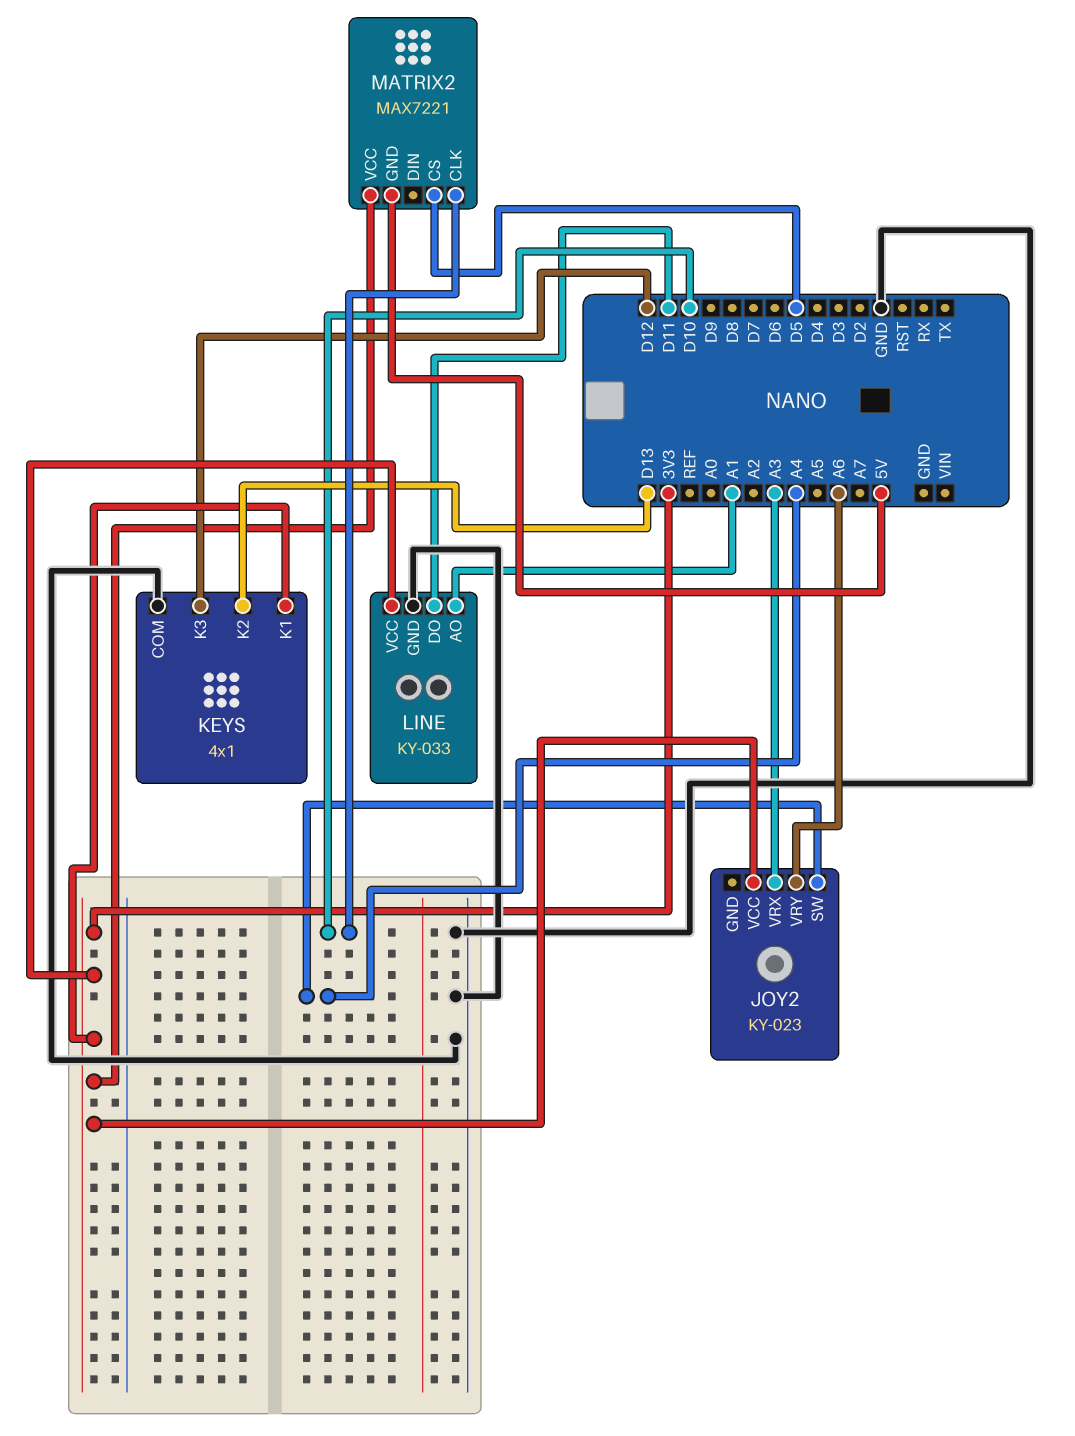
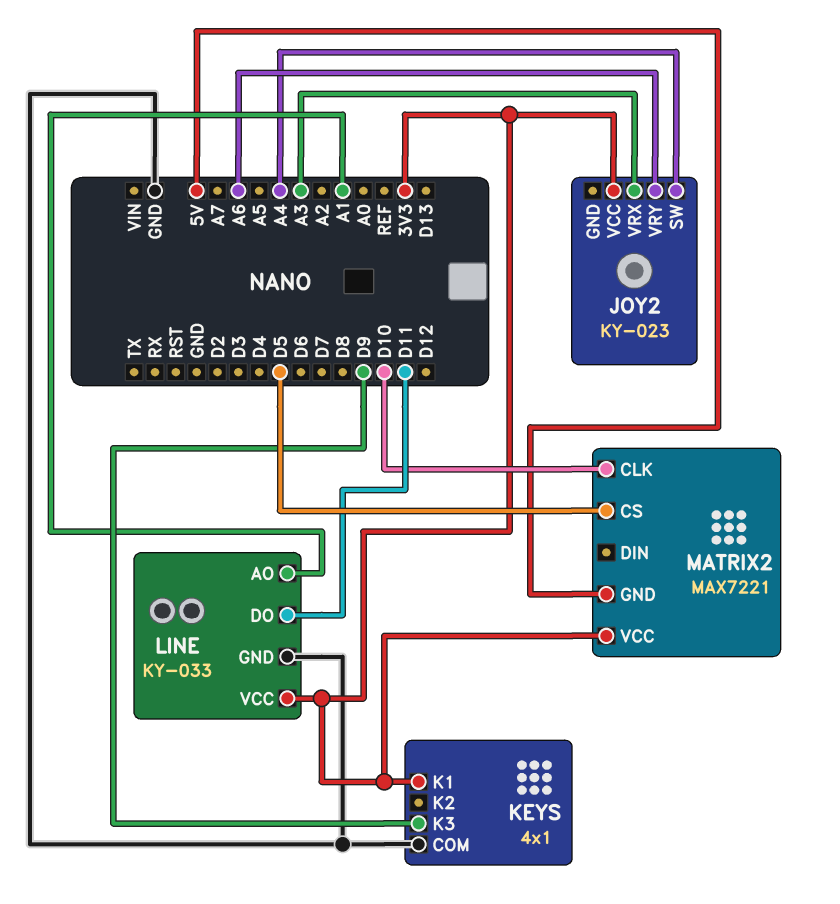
KEYS pin K2: D13 -> none
KEYS pin K3: D12 -> D9

